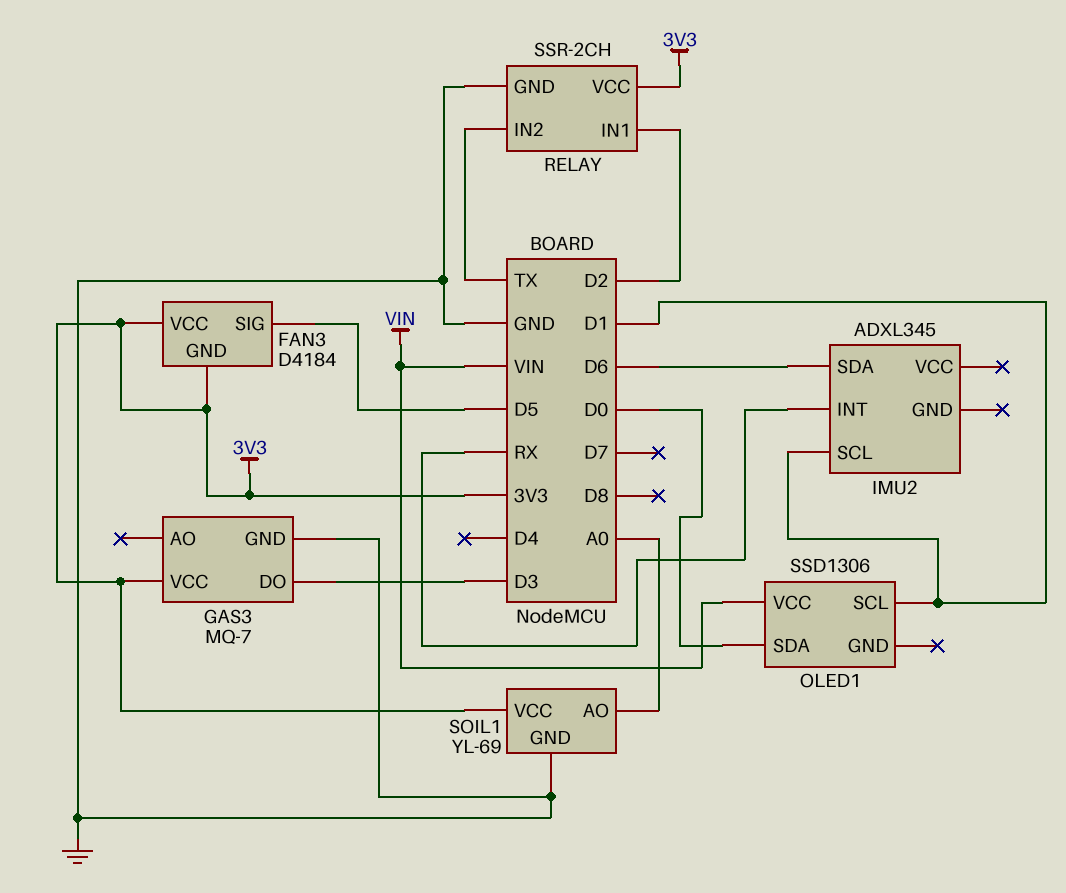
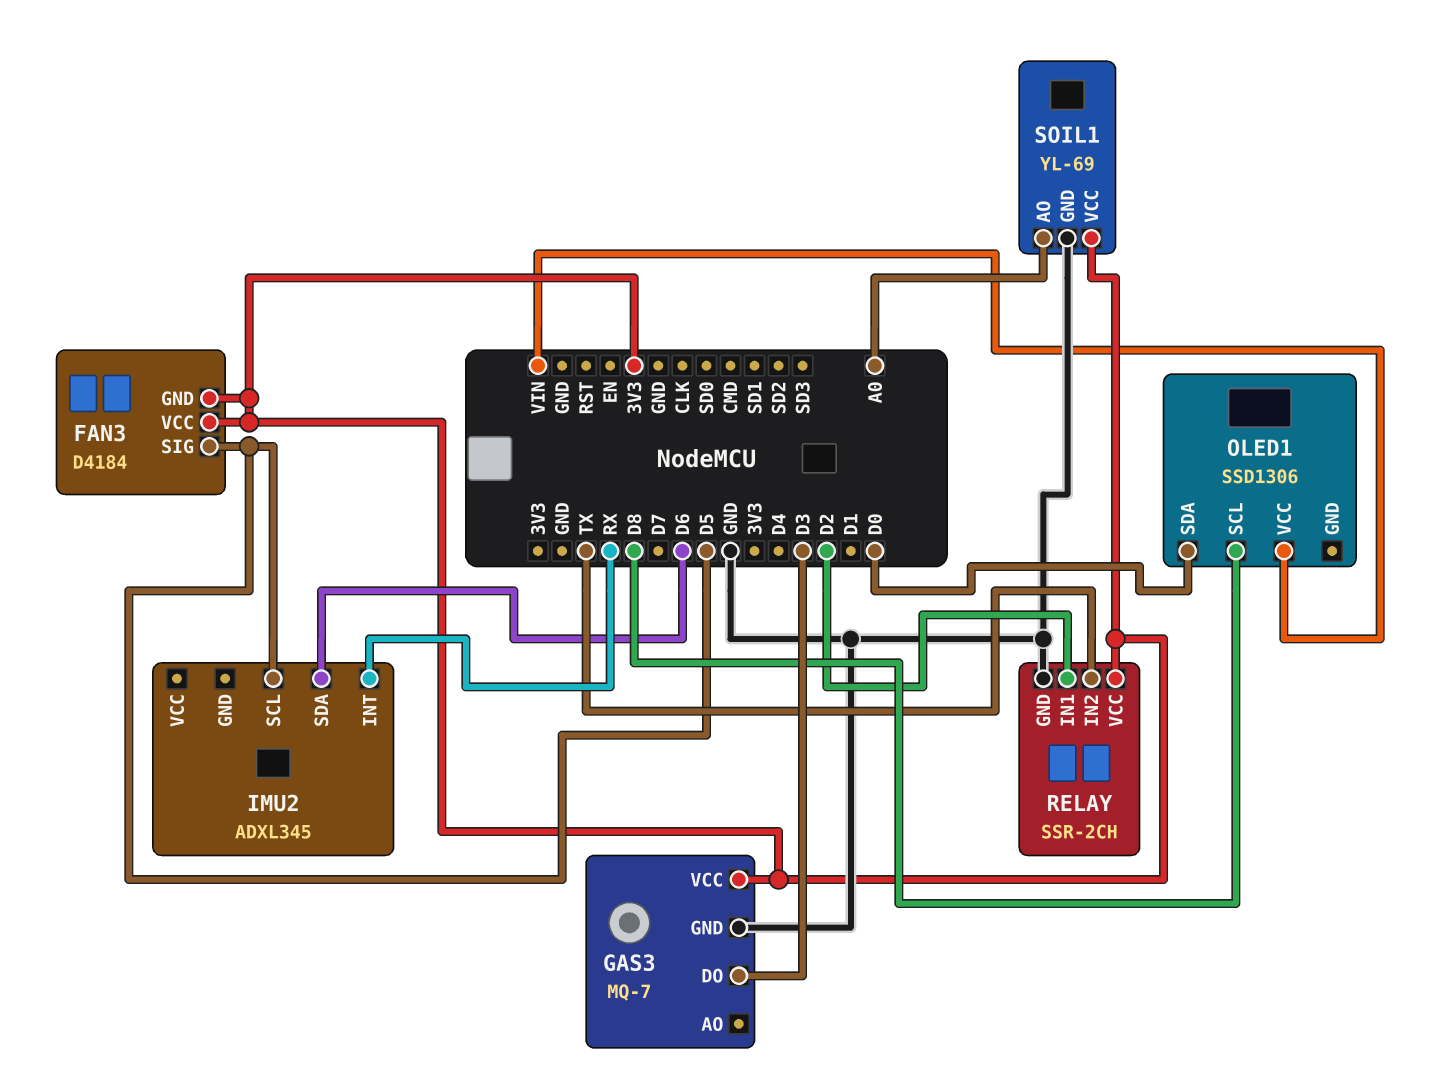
IMU2 pin SCL: D1 -> D5
OLED1 pin SCL: D1 -> D8

